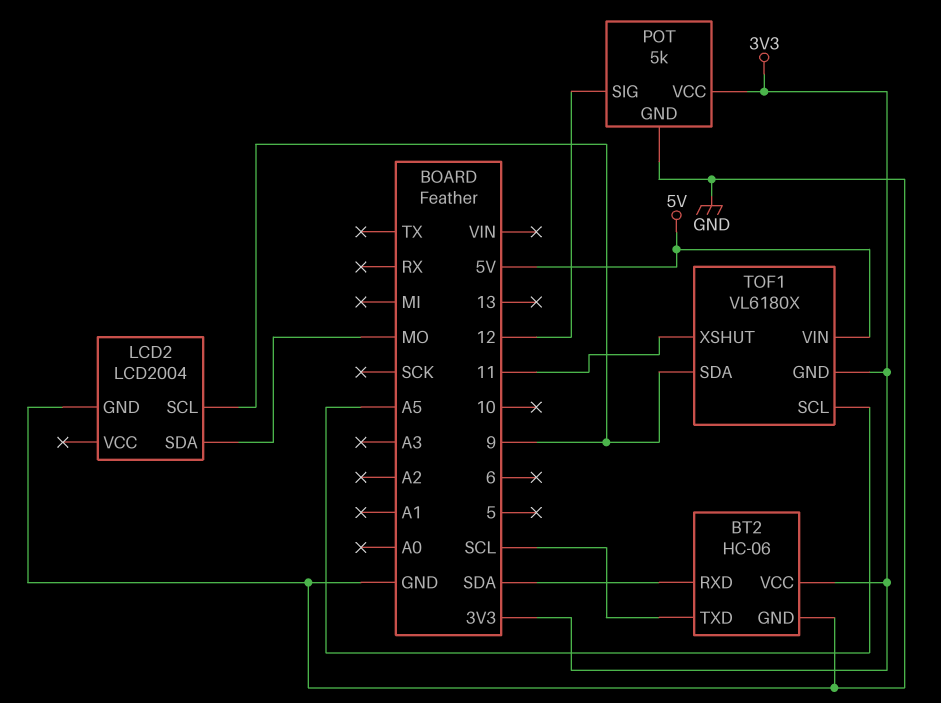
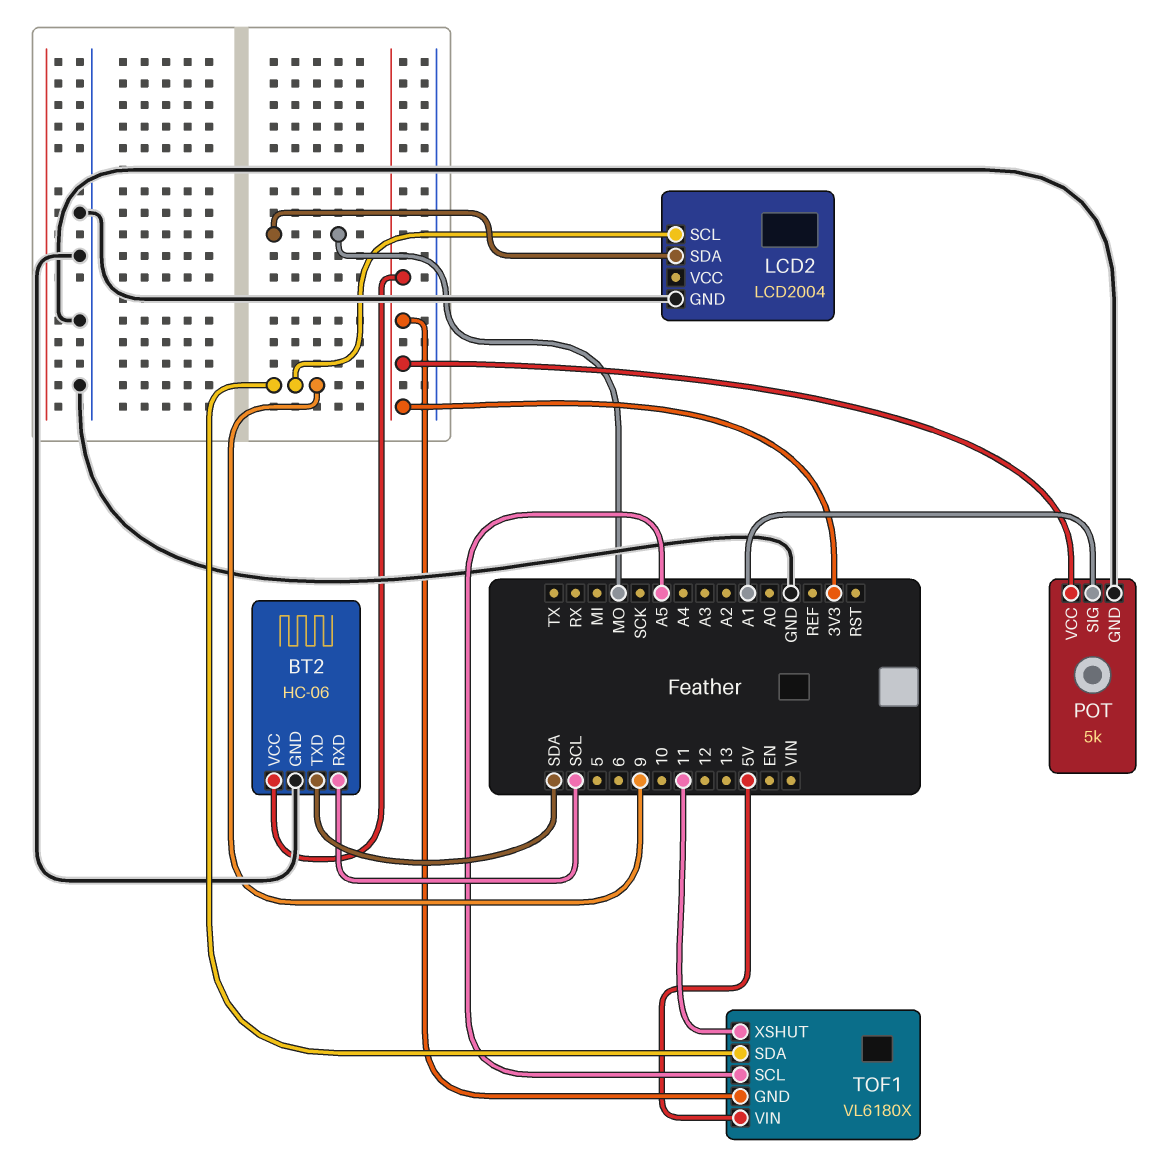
BT2 pin RXD: SDA -> SCL
BT2 pin TXD: SCL -> SDA
POT pin SIG: 12 -> A1

